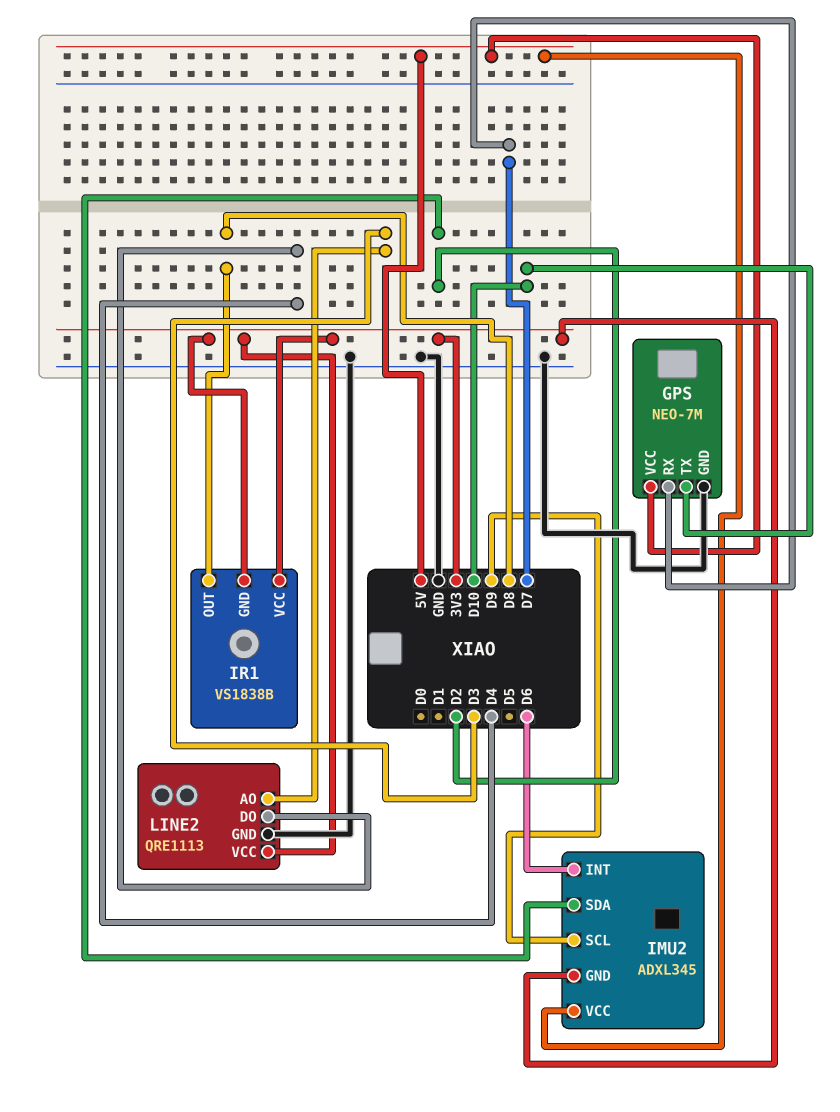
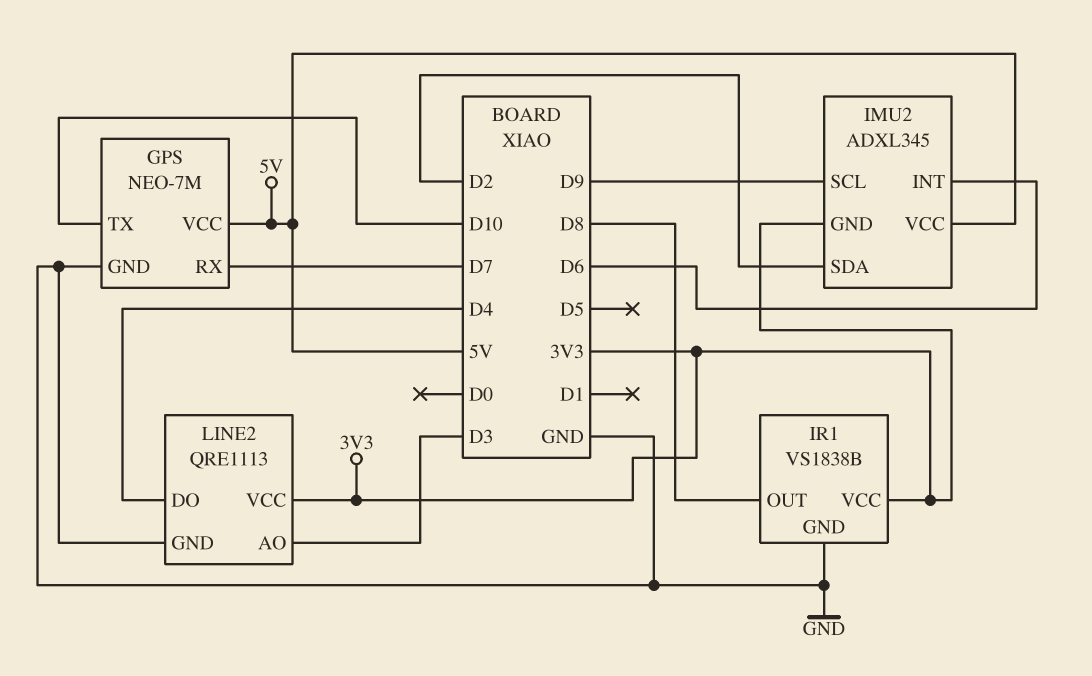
IR1 pin GND: 3V3 -> GND

